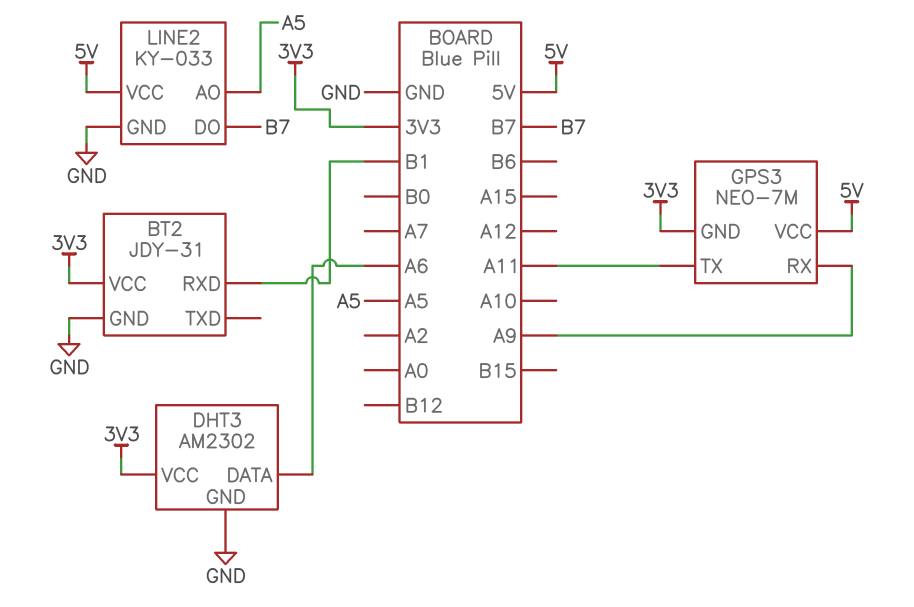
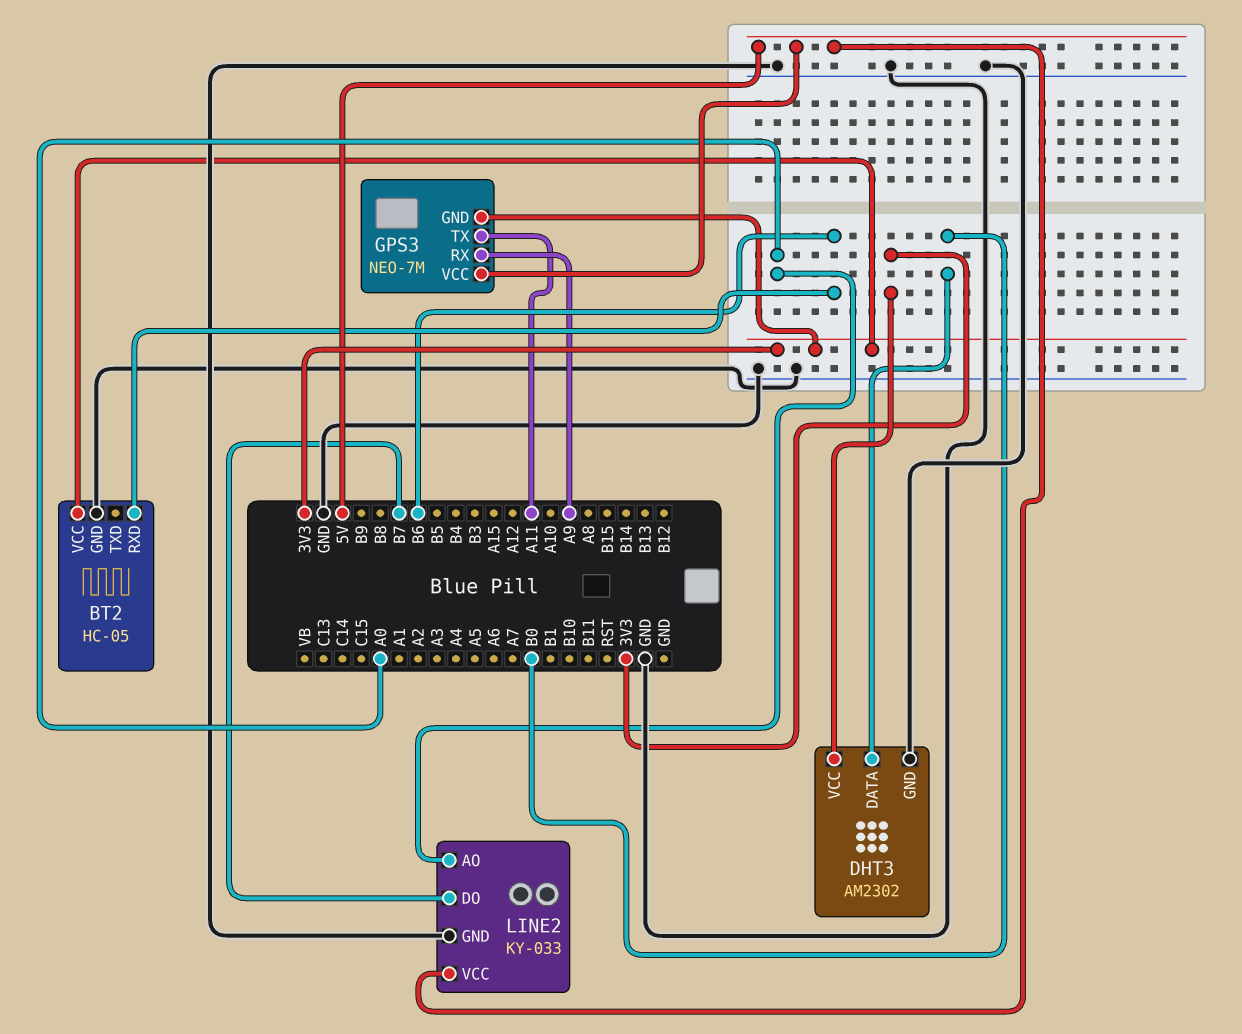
BT2: JDY-31 -> HC-05
BT2 pin RXD: B1 -> B6
DHT3 pin DATA: A6 -> B0
LINE2 pin AO: A5 -> A0

